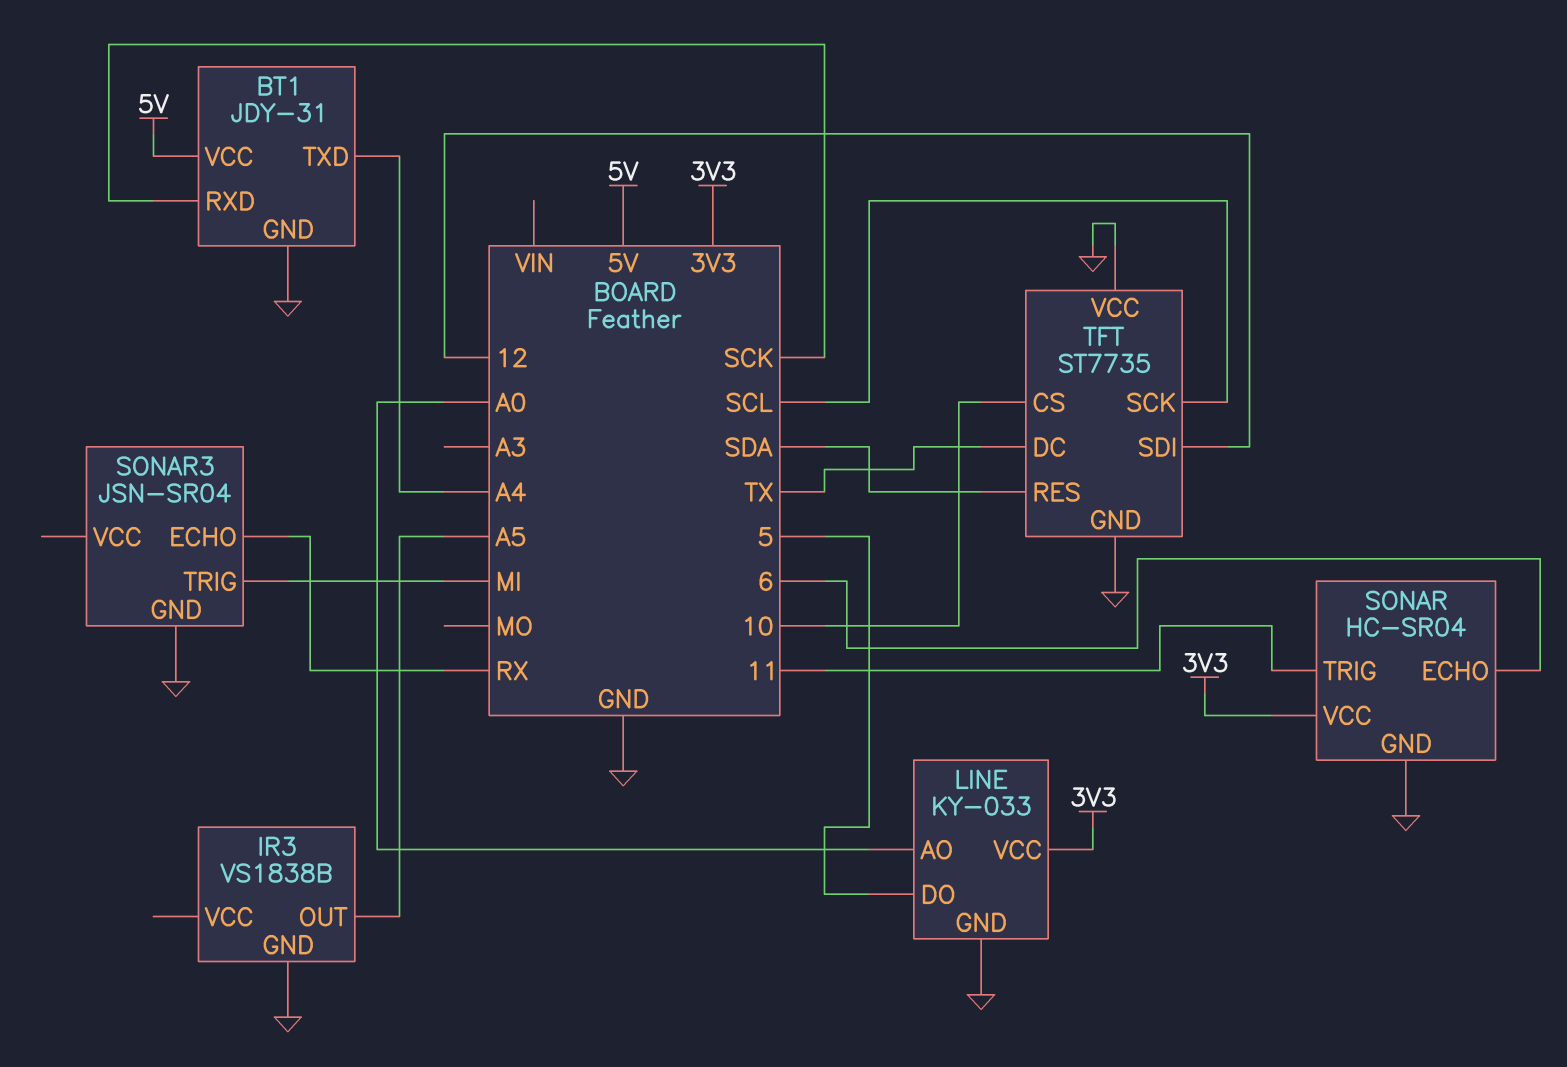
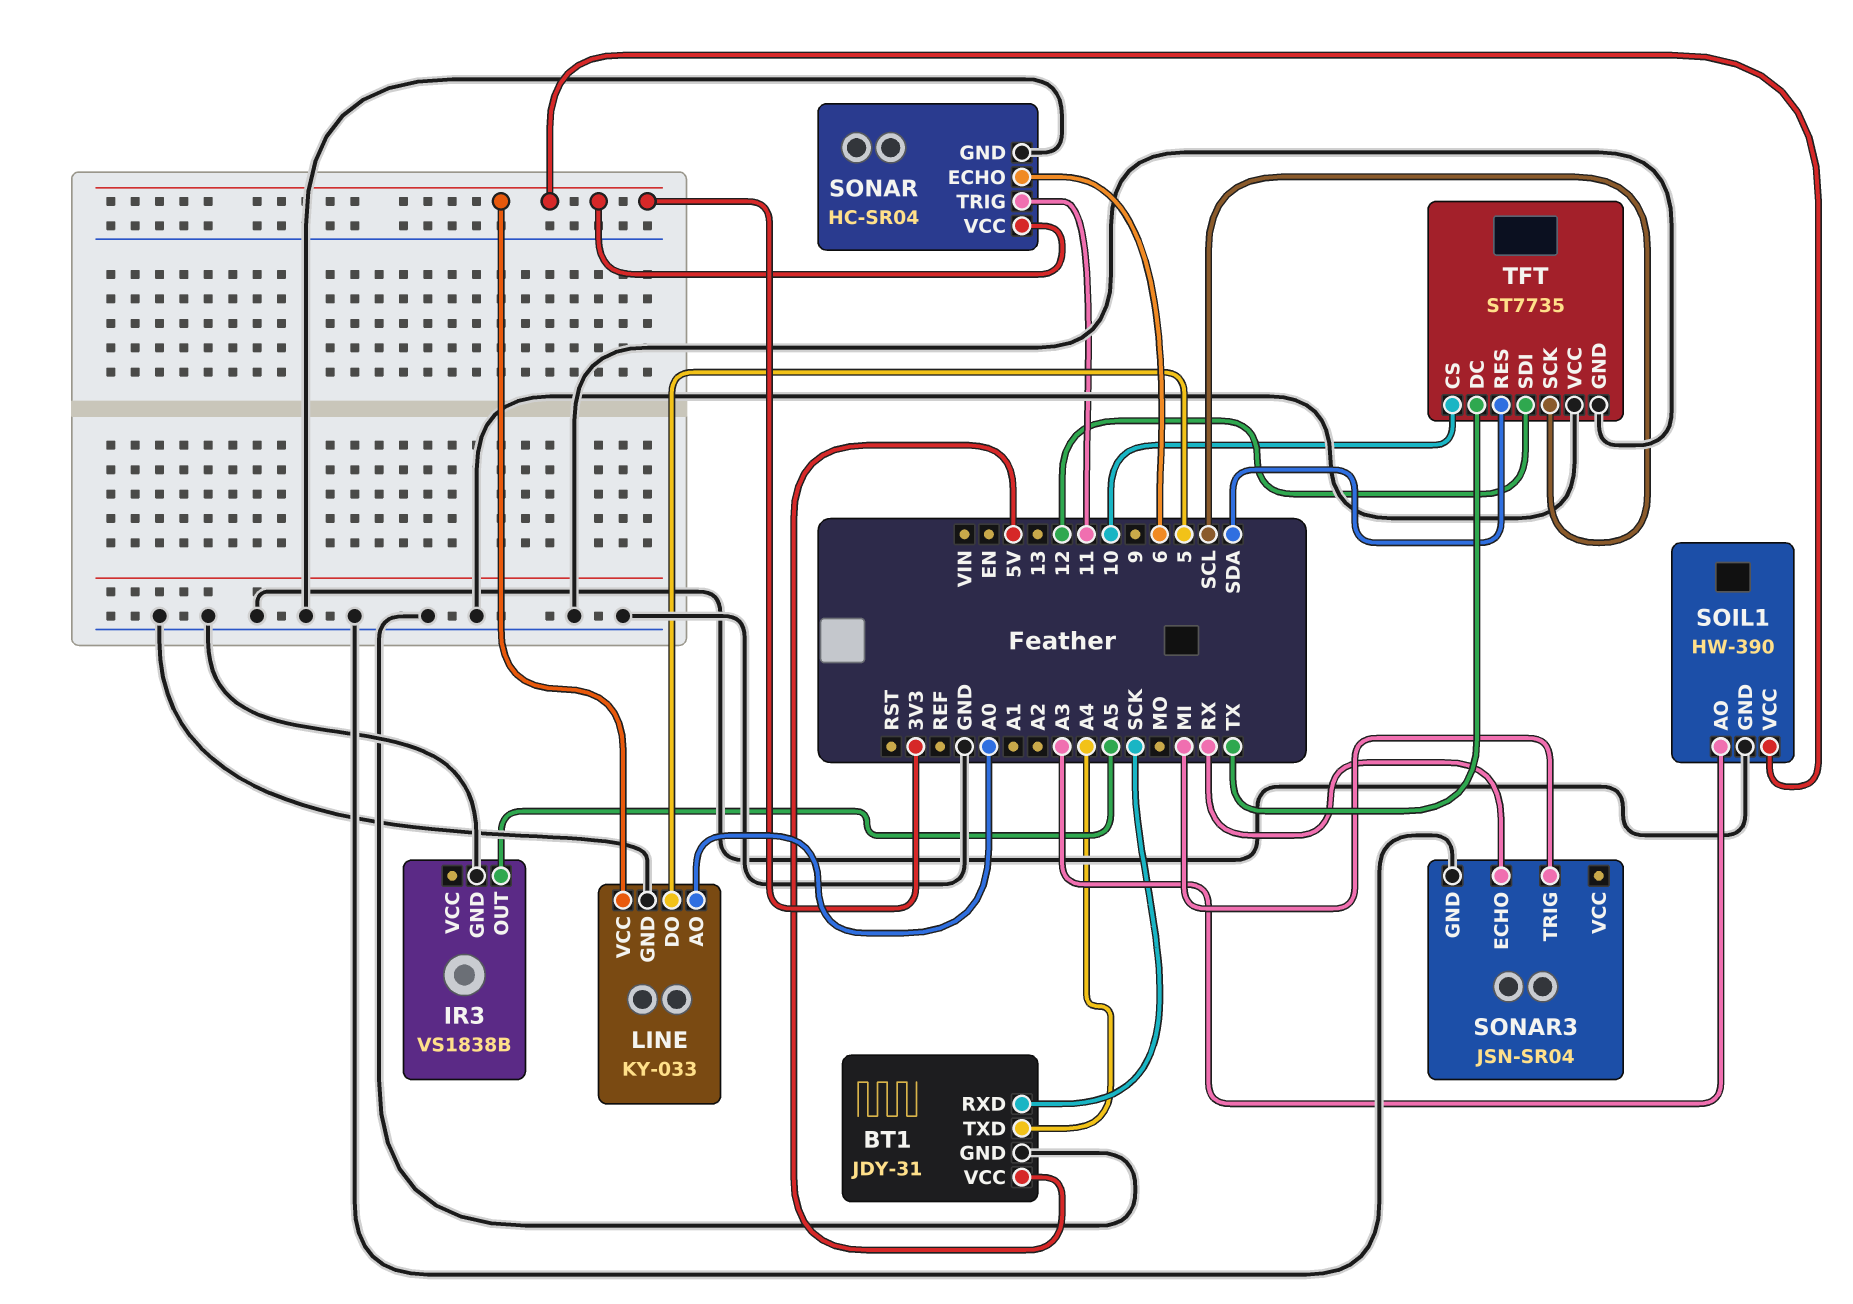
SOIL1: none -> HW-390
SOIL1 pin AO: none -> A3
SOIL1 pin GND: none -> GND
SOIL1 pin VCC: none -> 3V3

